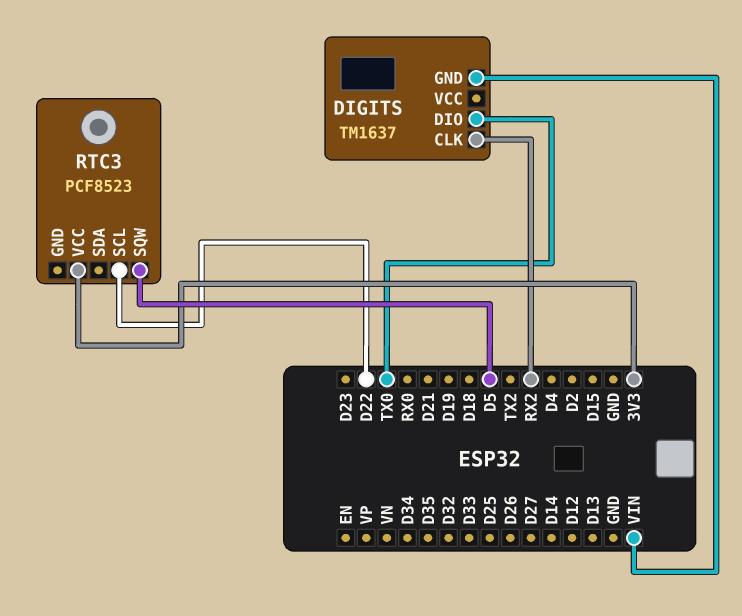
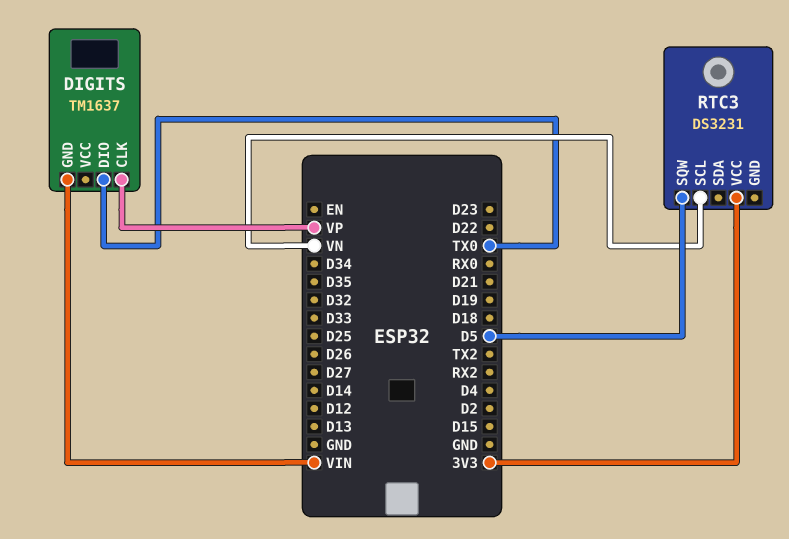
DIGITS pin CLK: RX2 -> VP
RTC3: PCF8523 -> DS3231
RTC3 pin SCL: D22 -> VN

